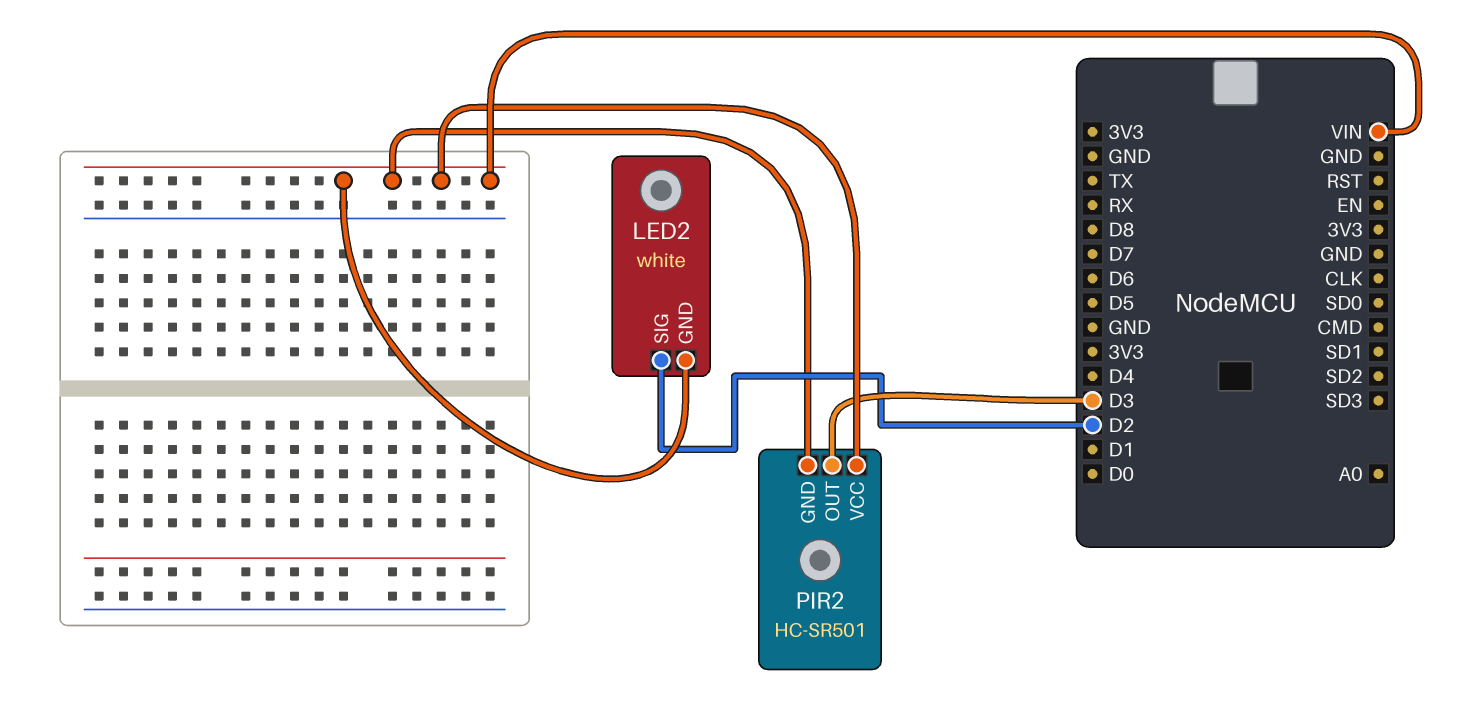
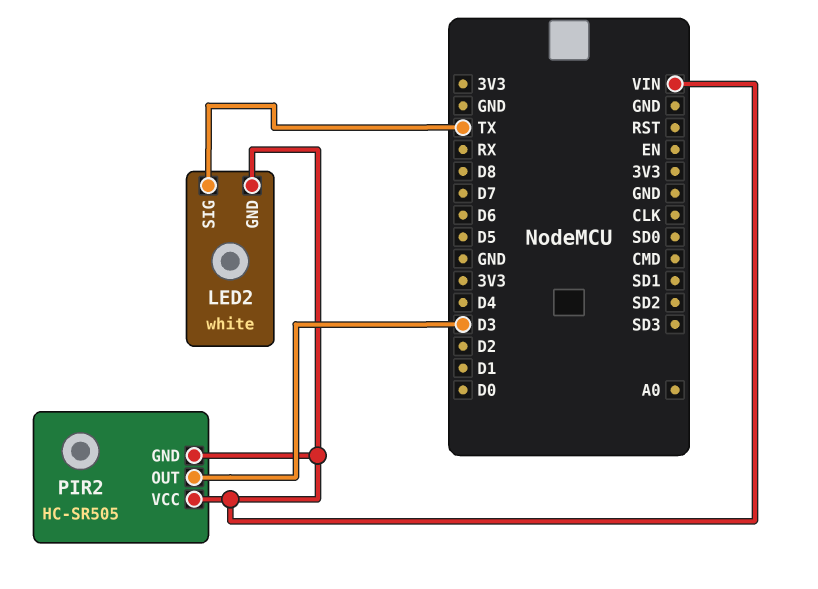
LED2 pin SIG: D2 -> TX
PIR2: HC-SR501 -> HC-SR505

